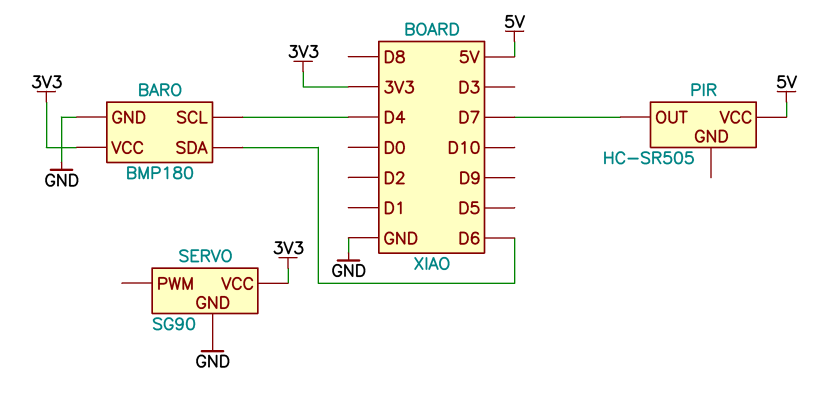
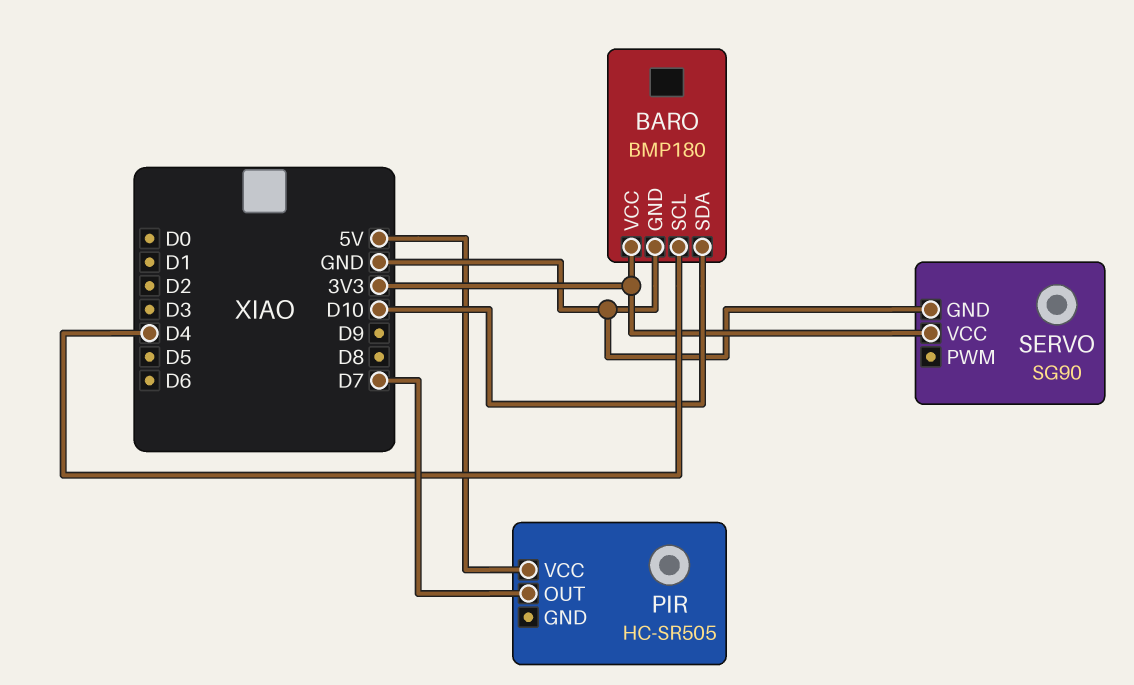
BARO pin SDA: D6 -> D10

